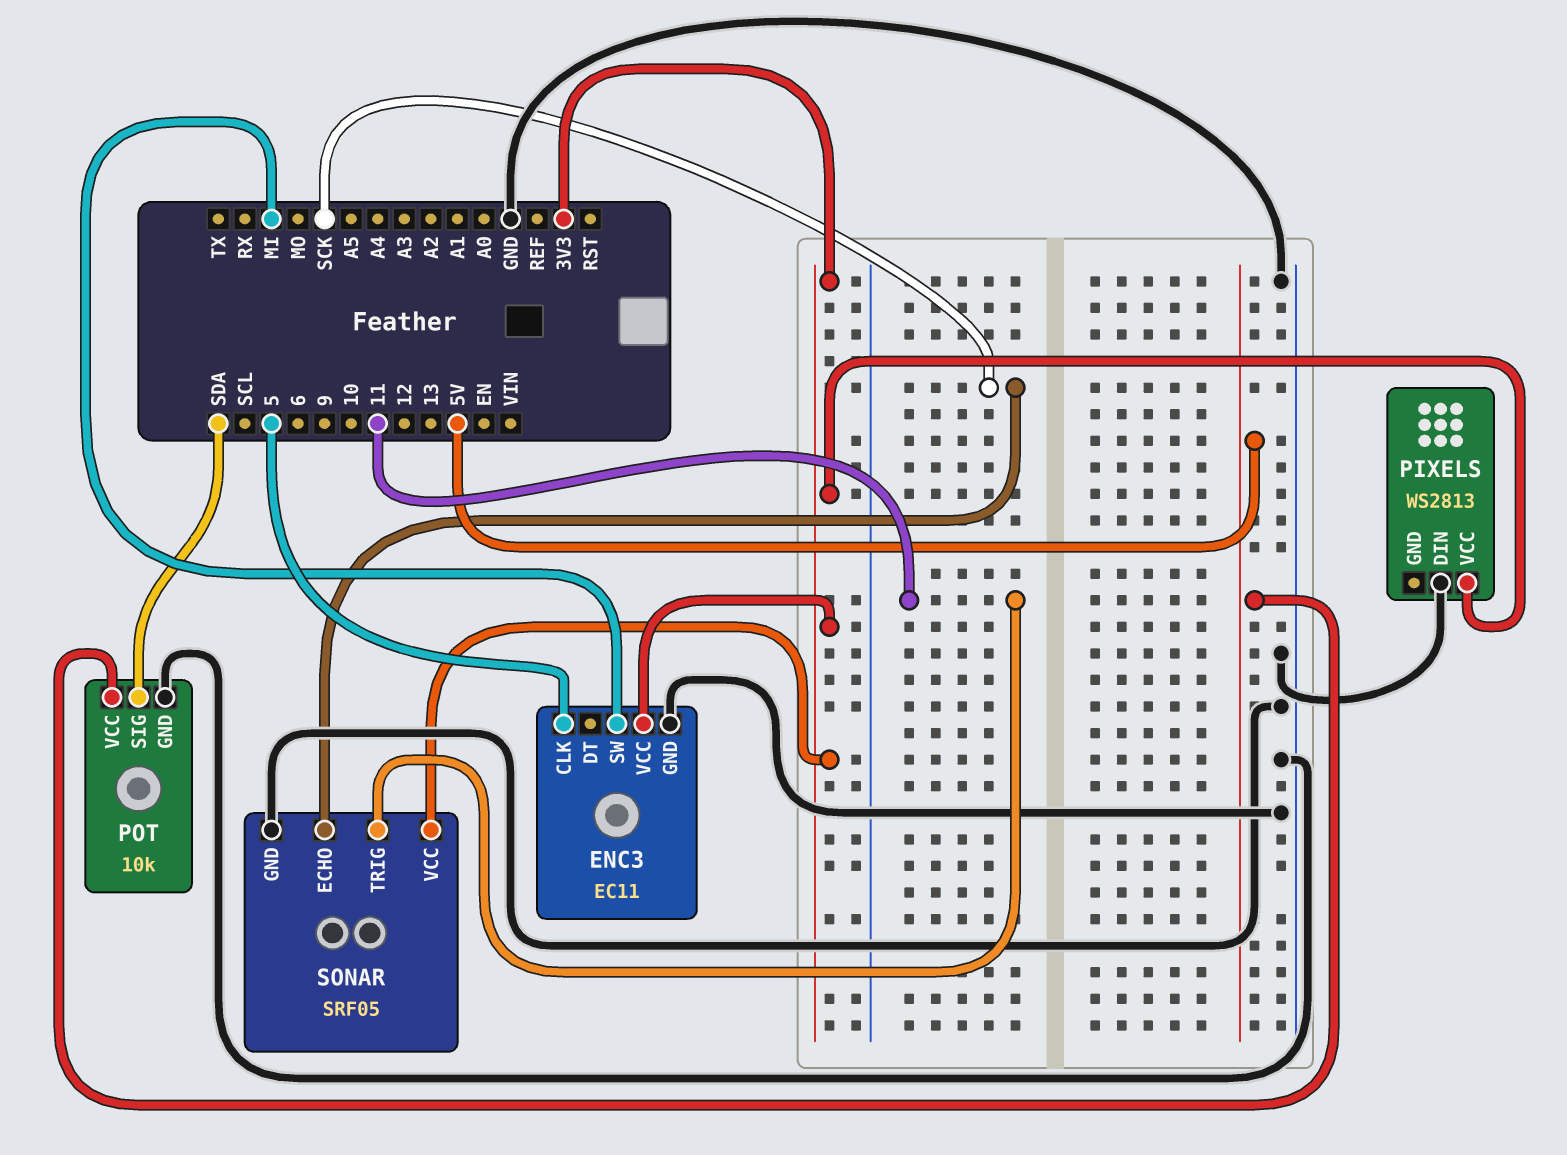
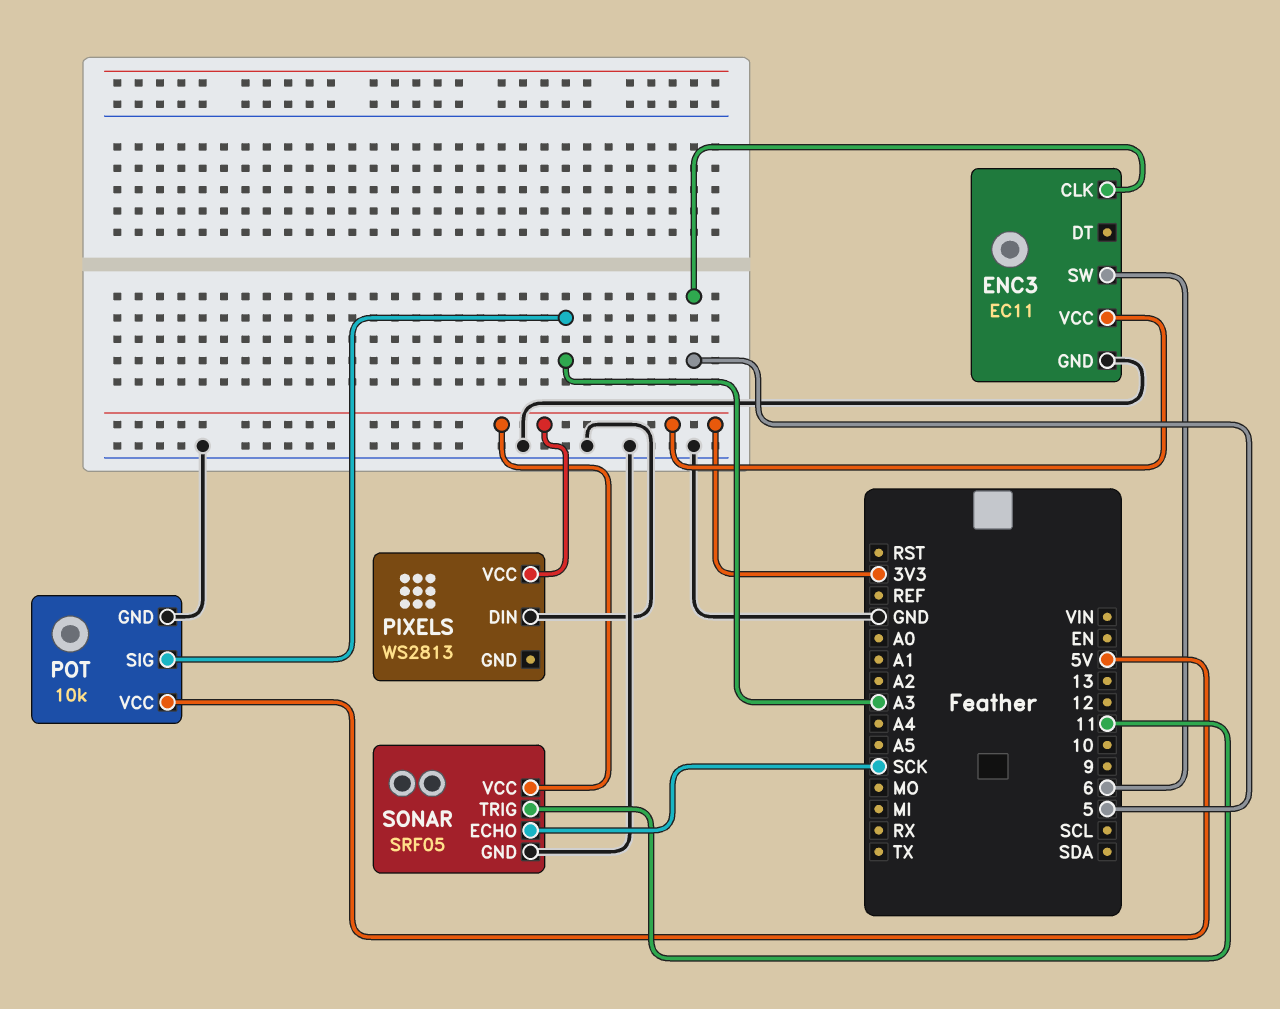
ENC3 pin SW: MI -> 6
POT pin SIG: SDA -> A3

